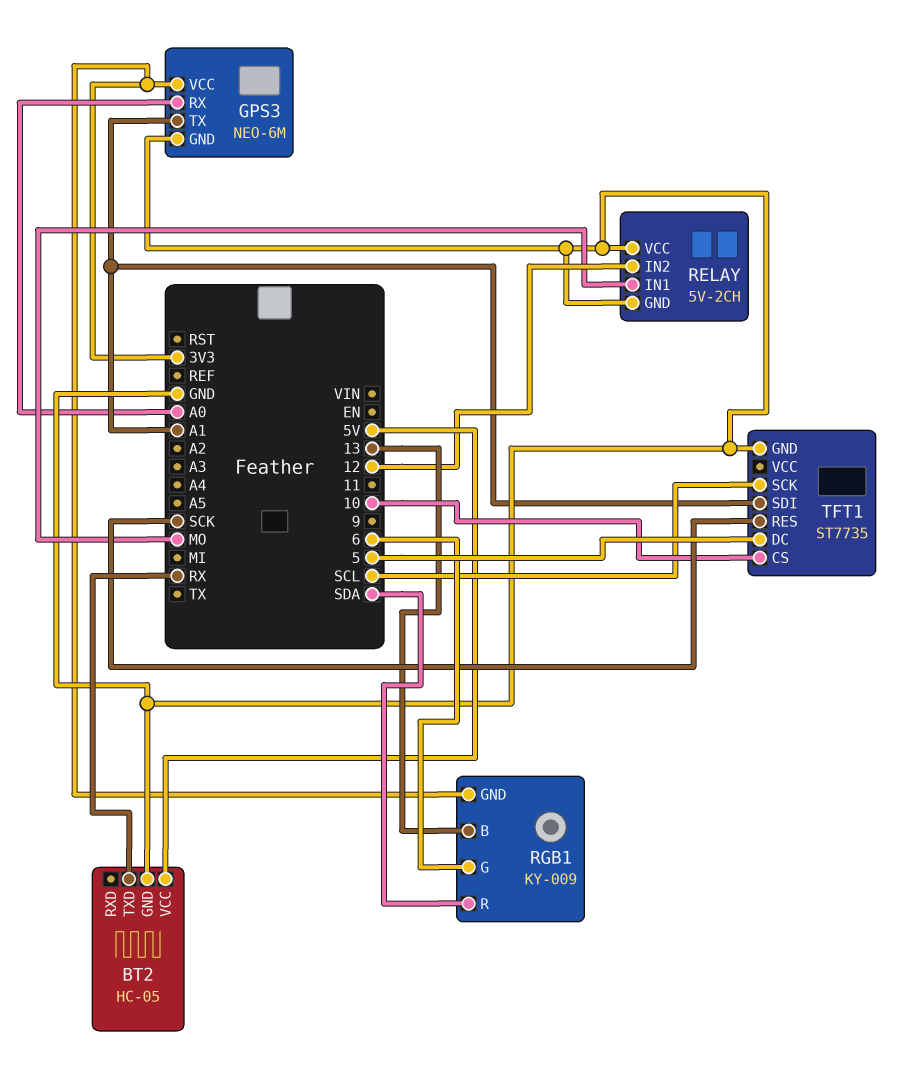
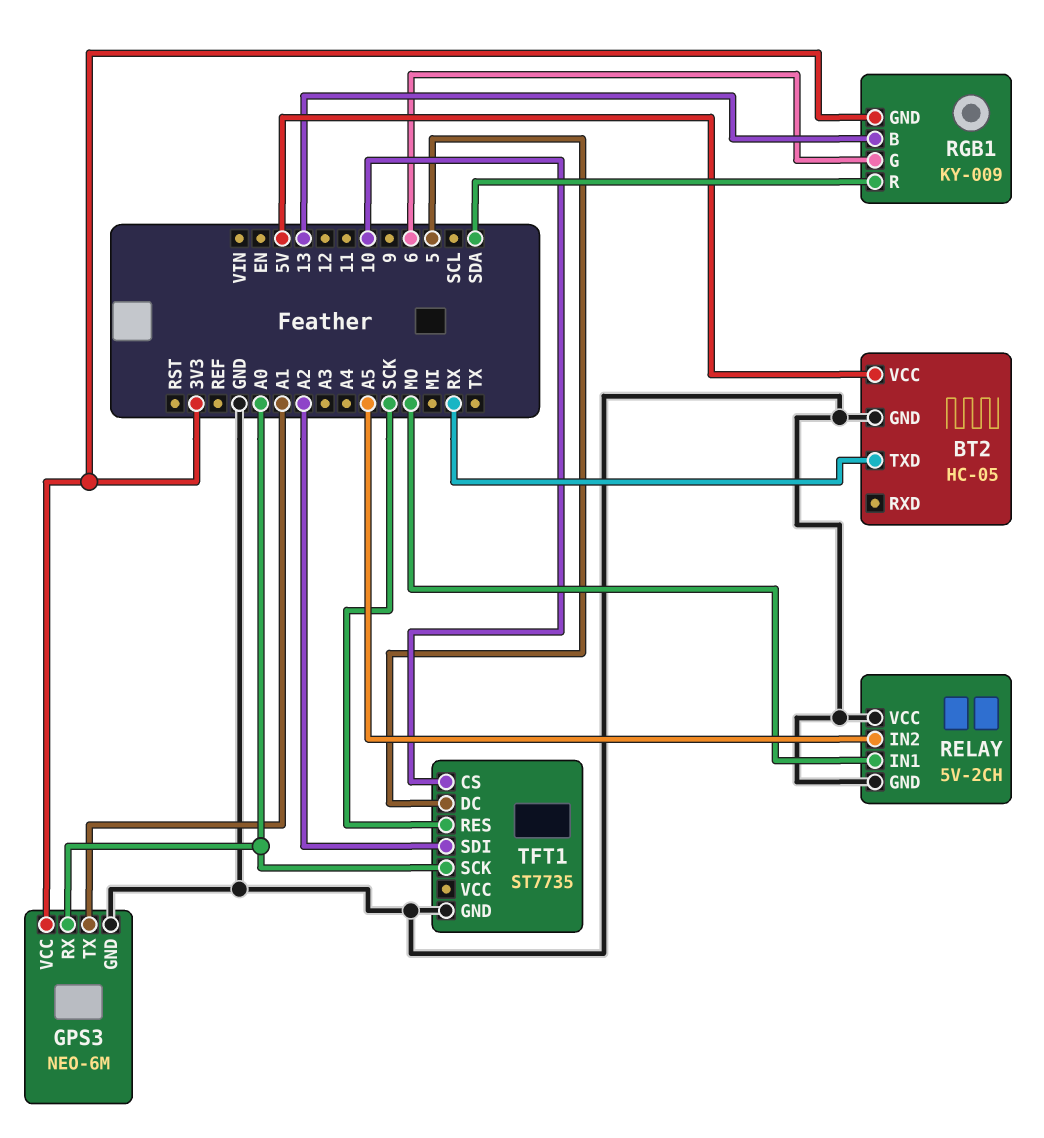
RELAY pin IN2: 12 -> A5
TFT1 pin SCK: SCL -> A0
TFT1 pin SDI: A1 -> A2

